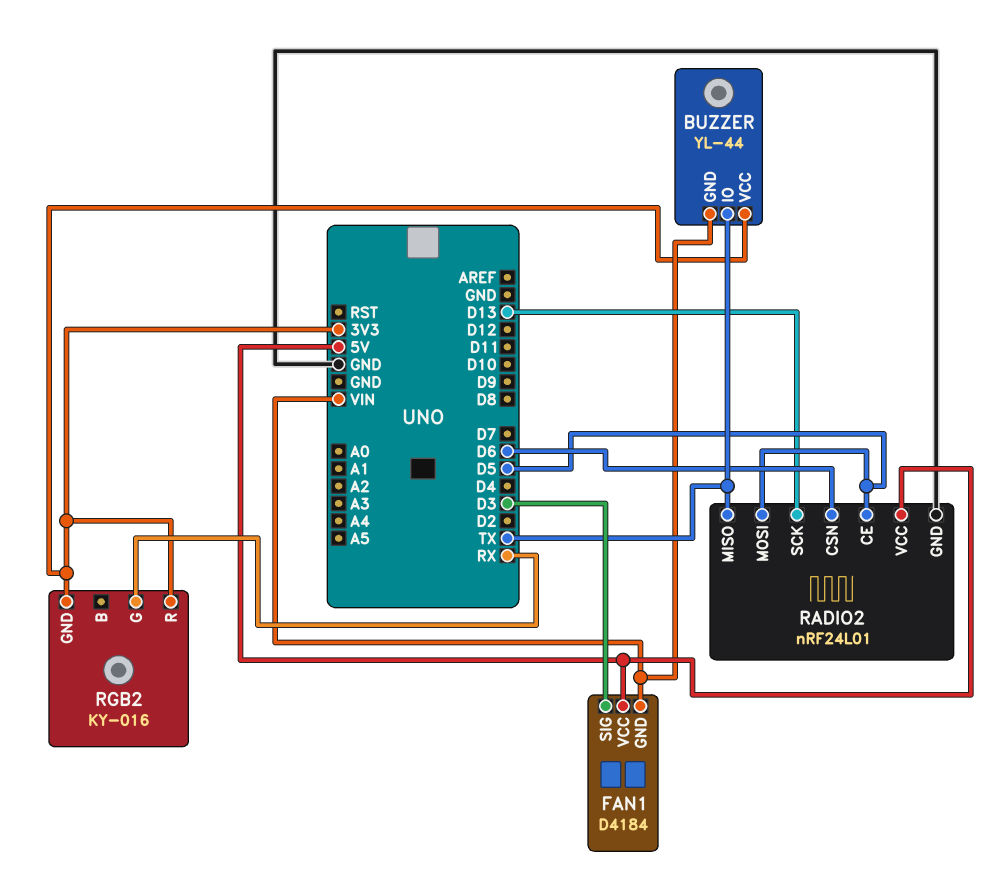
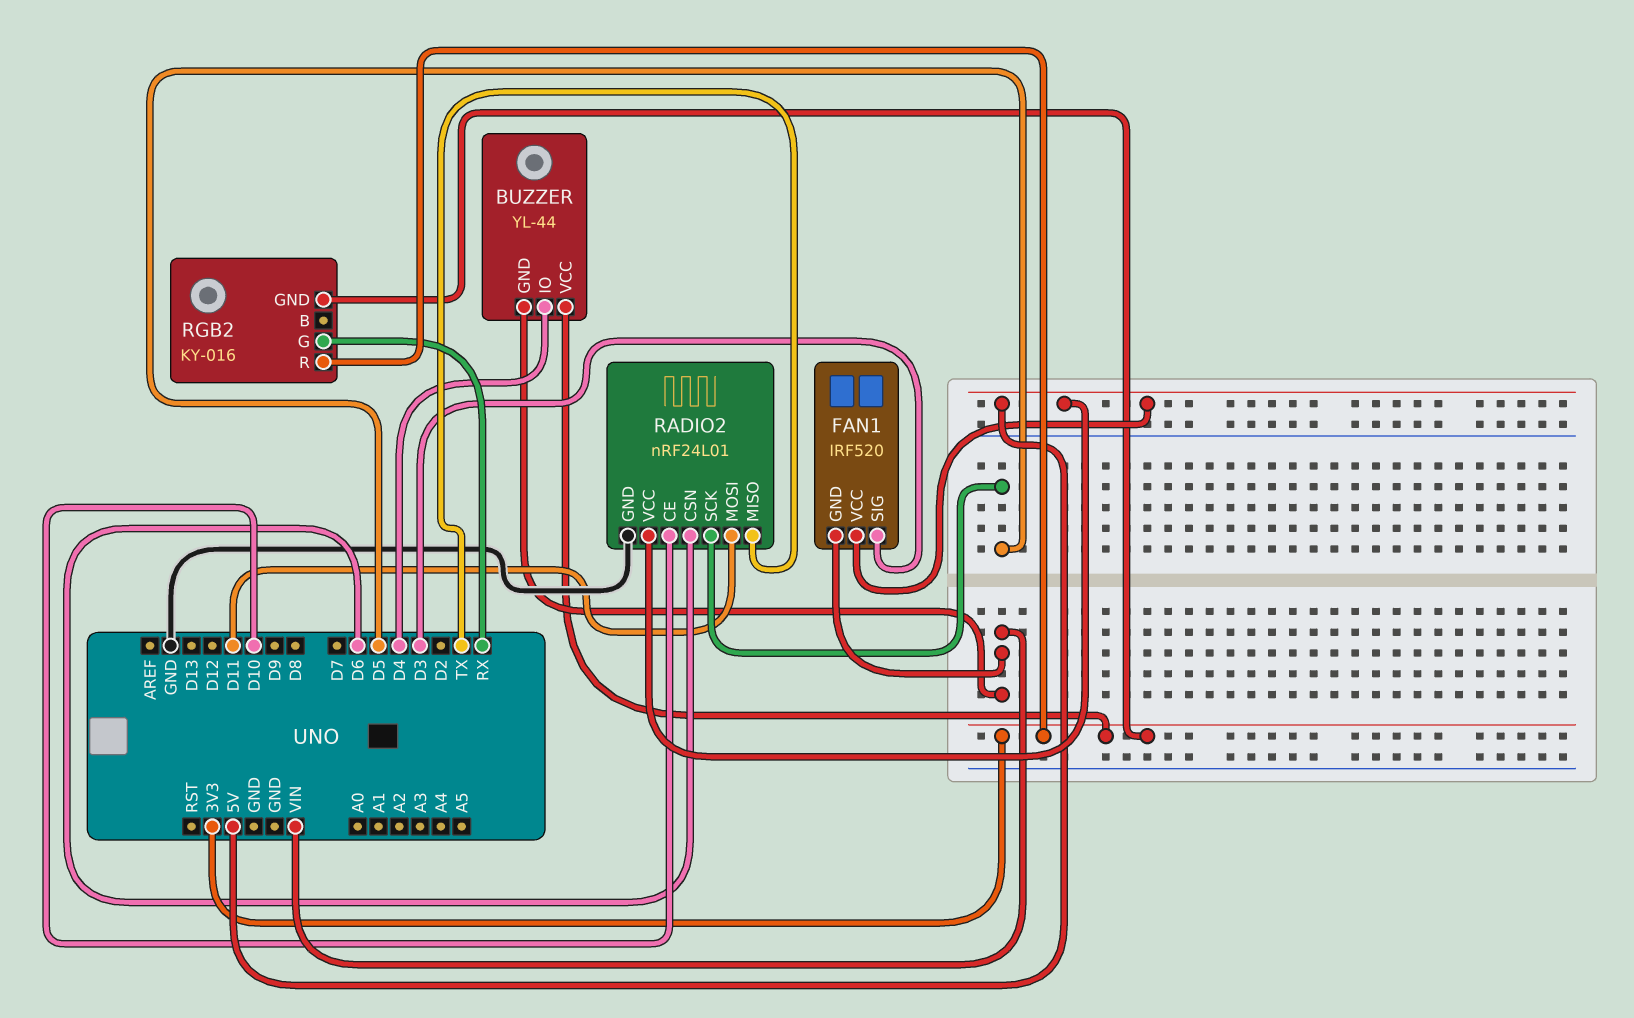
BUZZER pin IO: TX -> D4
FAN1: D4184 -> IRF520
RADIO2 pin CE: D5 -> D10
RADIO2 pin MOSI: D5 -> D11
RADIO2 pin SCK: D13 -> D5

